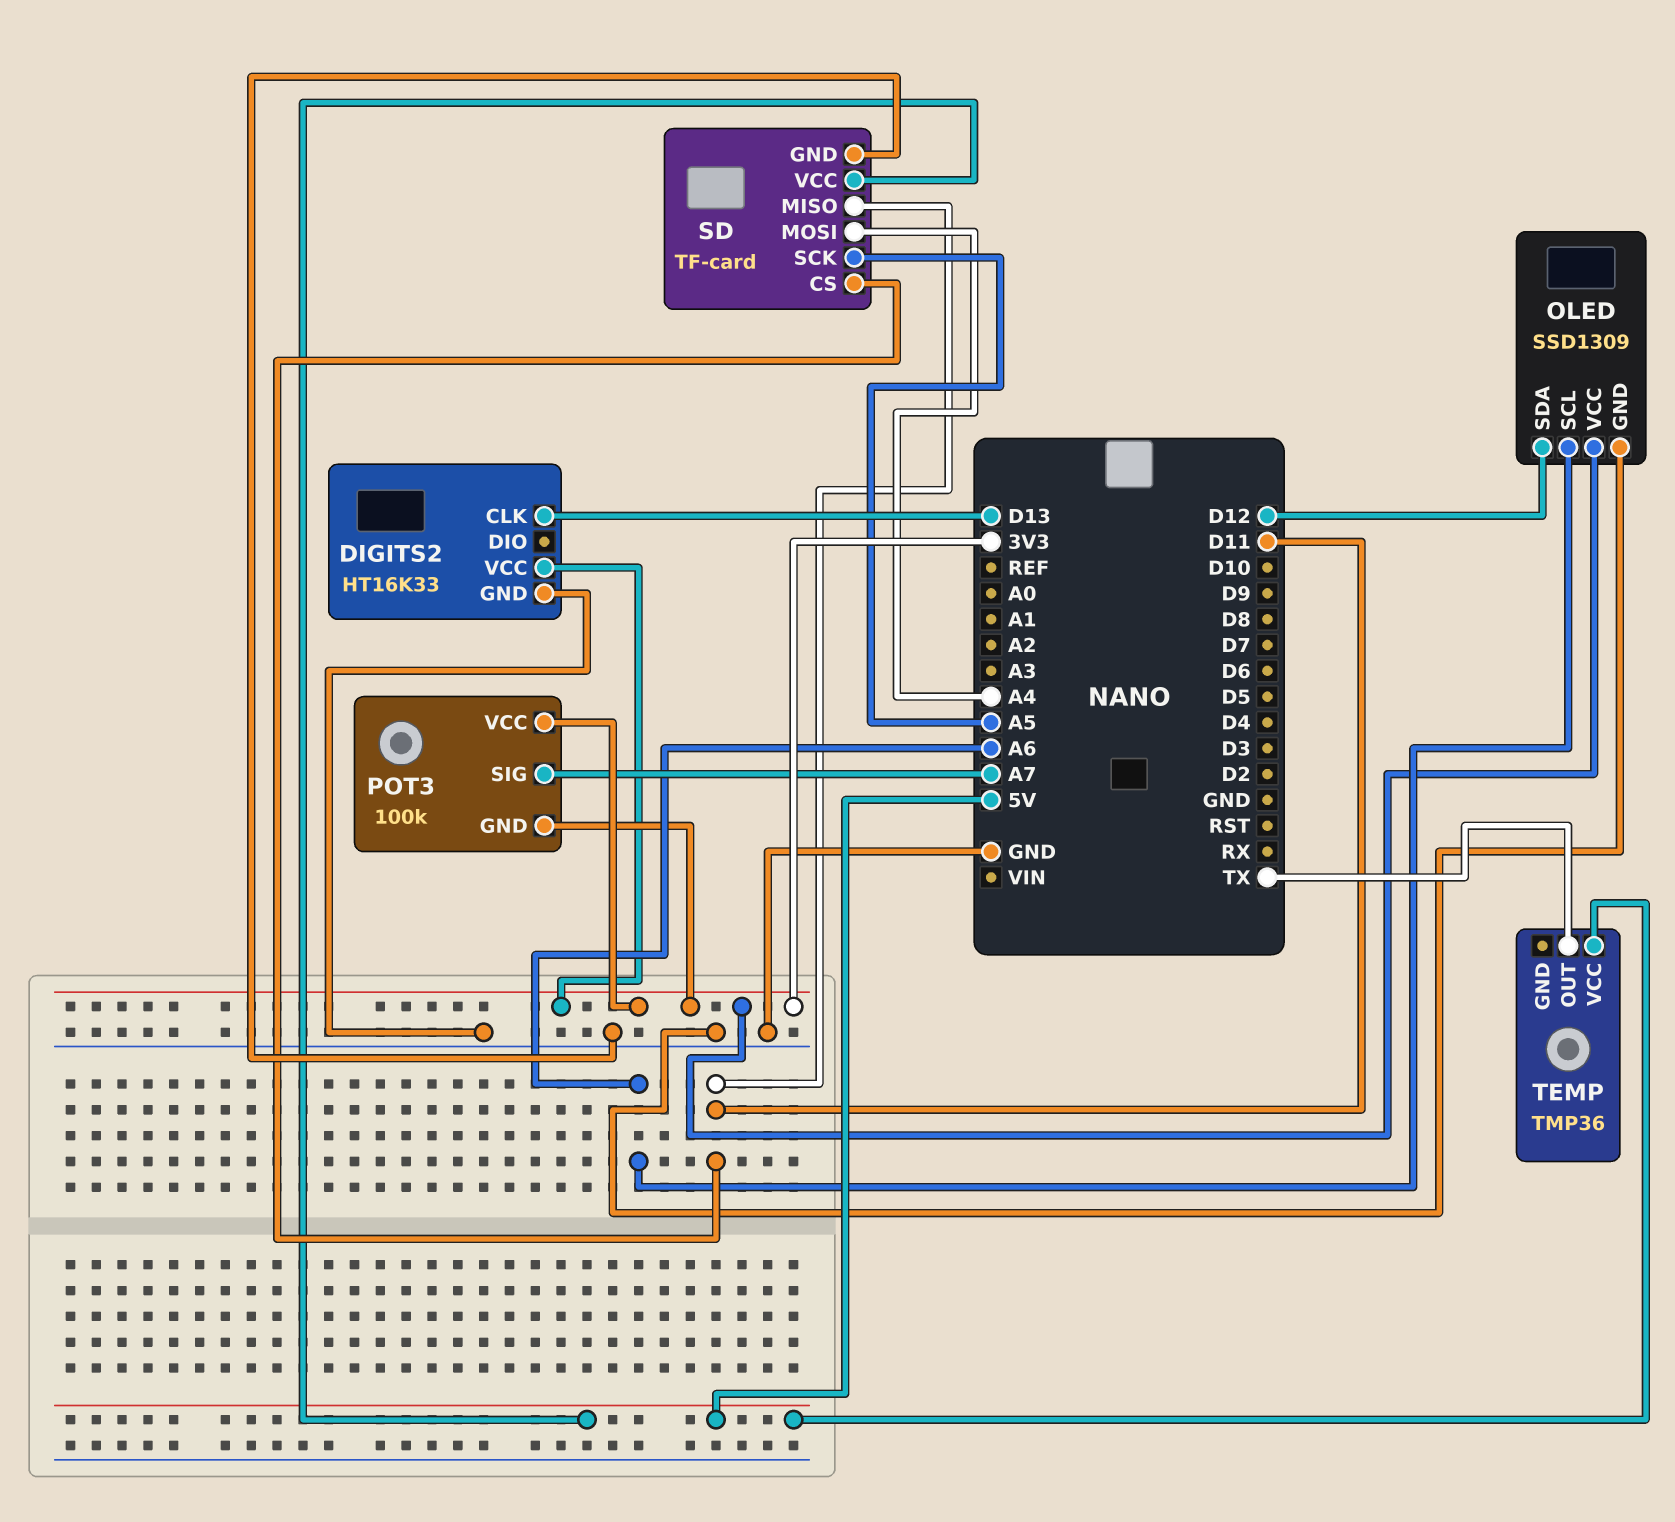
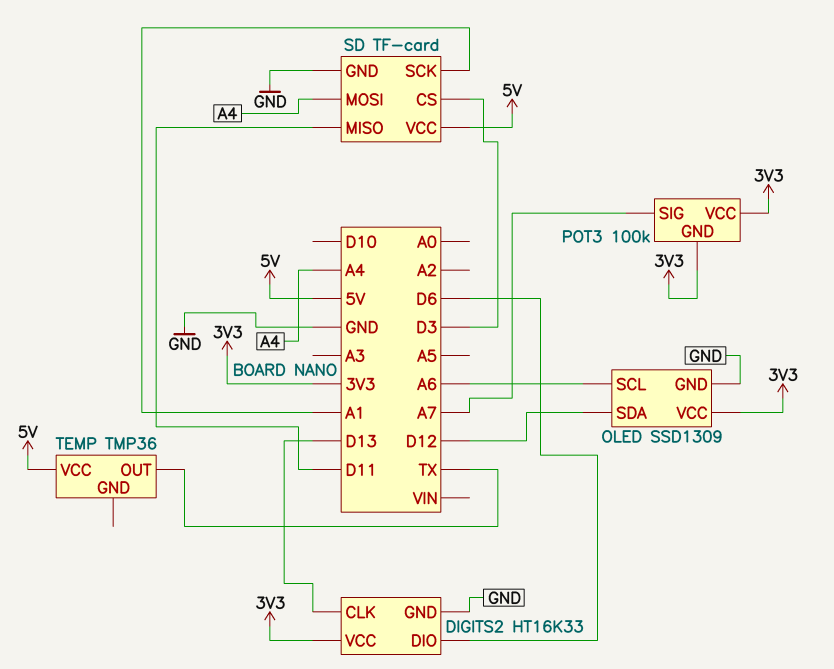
DIGITS2 pin DIO: none -> D6
SD pin CS: D11 -> D3
SD pin SCK: A5 -> A1

